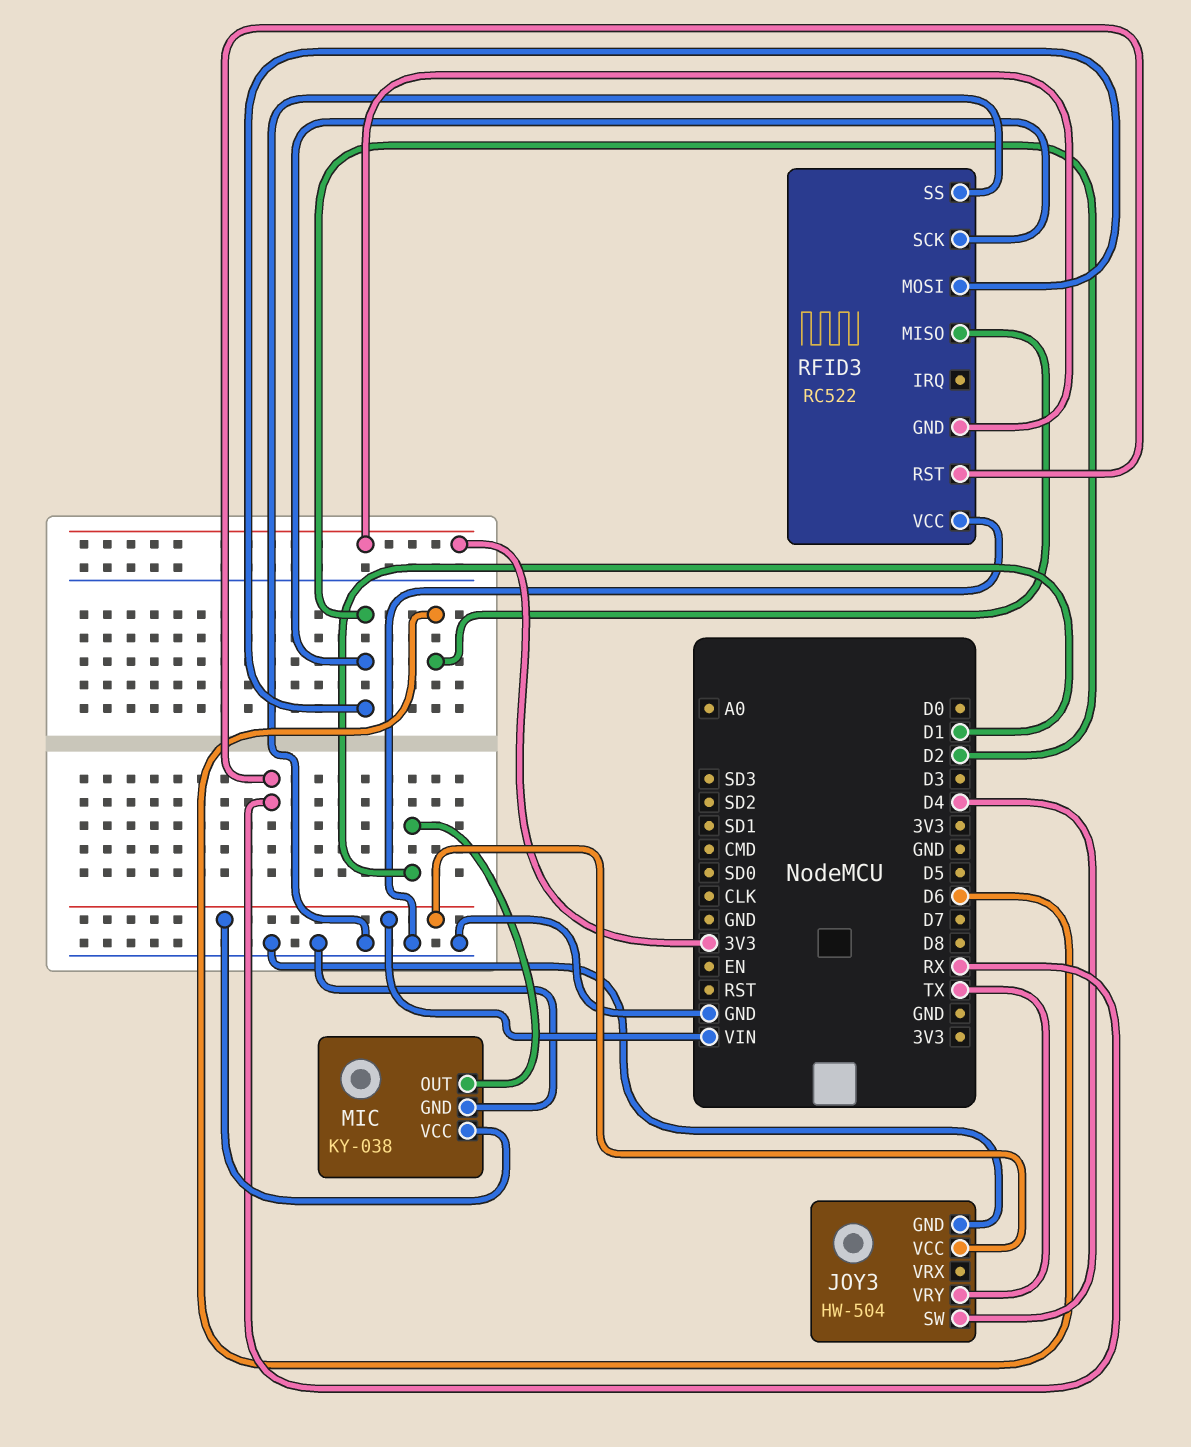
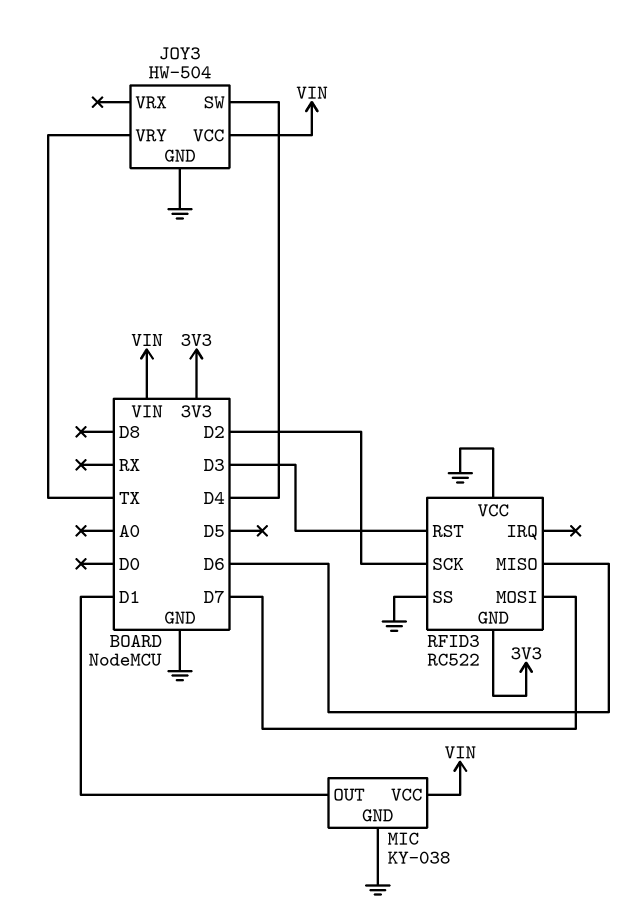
RFID3 pin MOSI: D2 -> D7
RFID3 pin RST: RX -> D3

